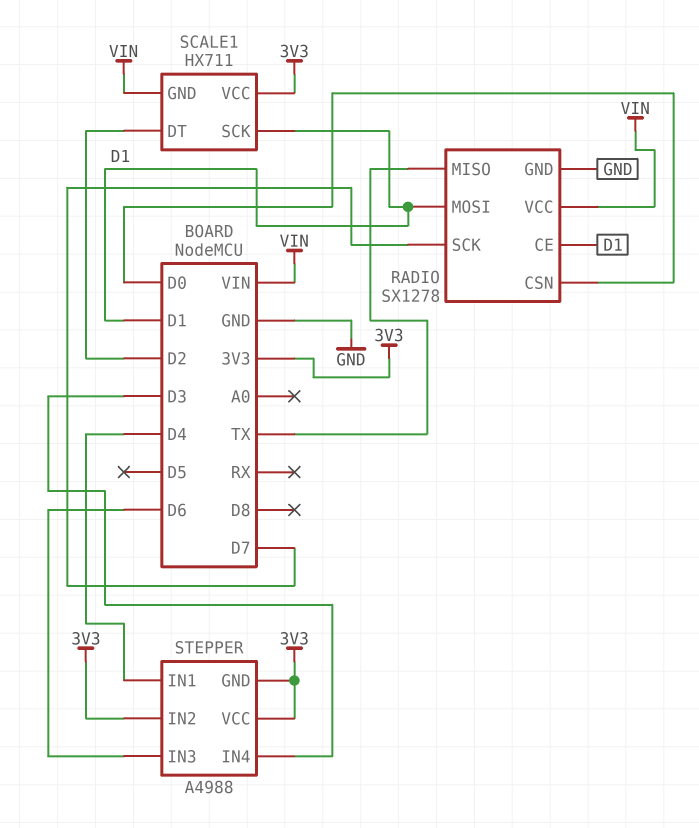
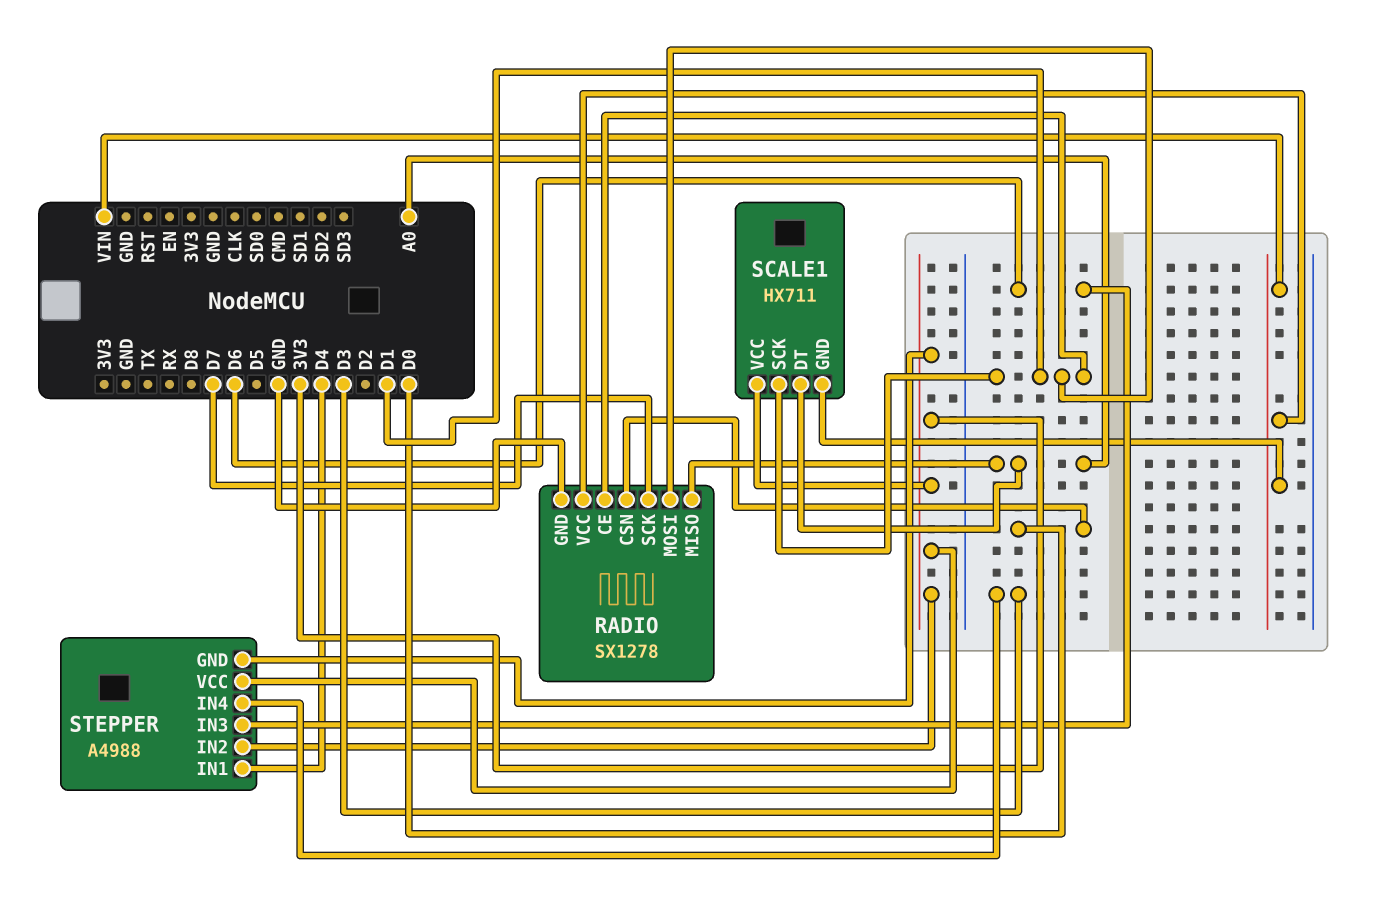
RADIO pin MISO: TX -> A0
SCALE1 pin DT: D2 -> A0

